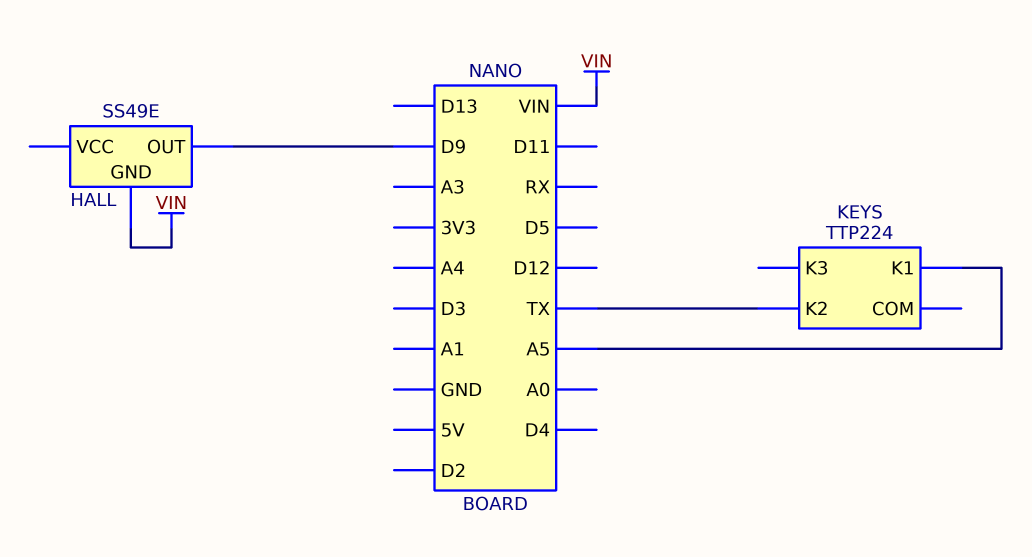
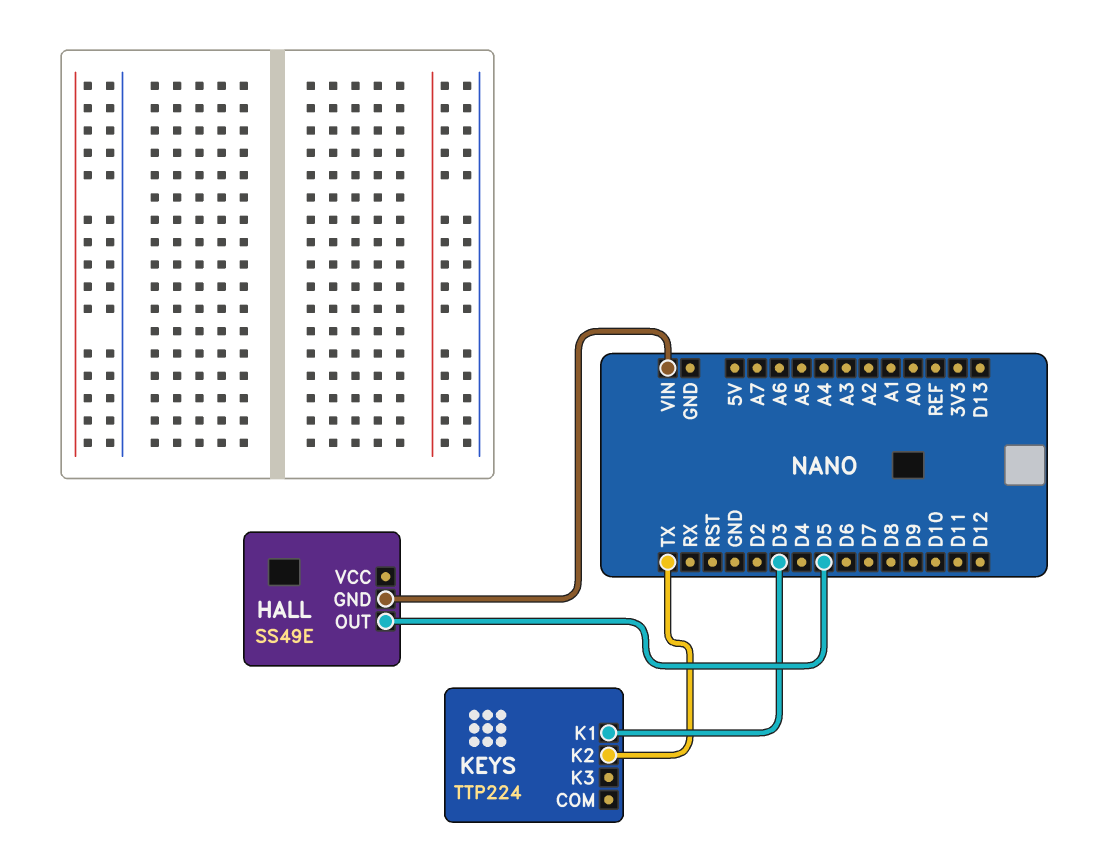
HALL pin OUT: D9 -> D5
KEYS pin K1: A5 -> D3

